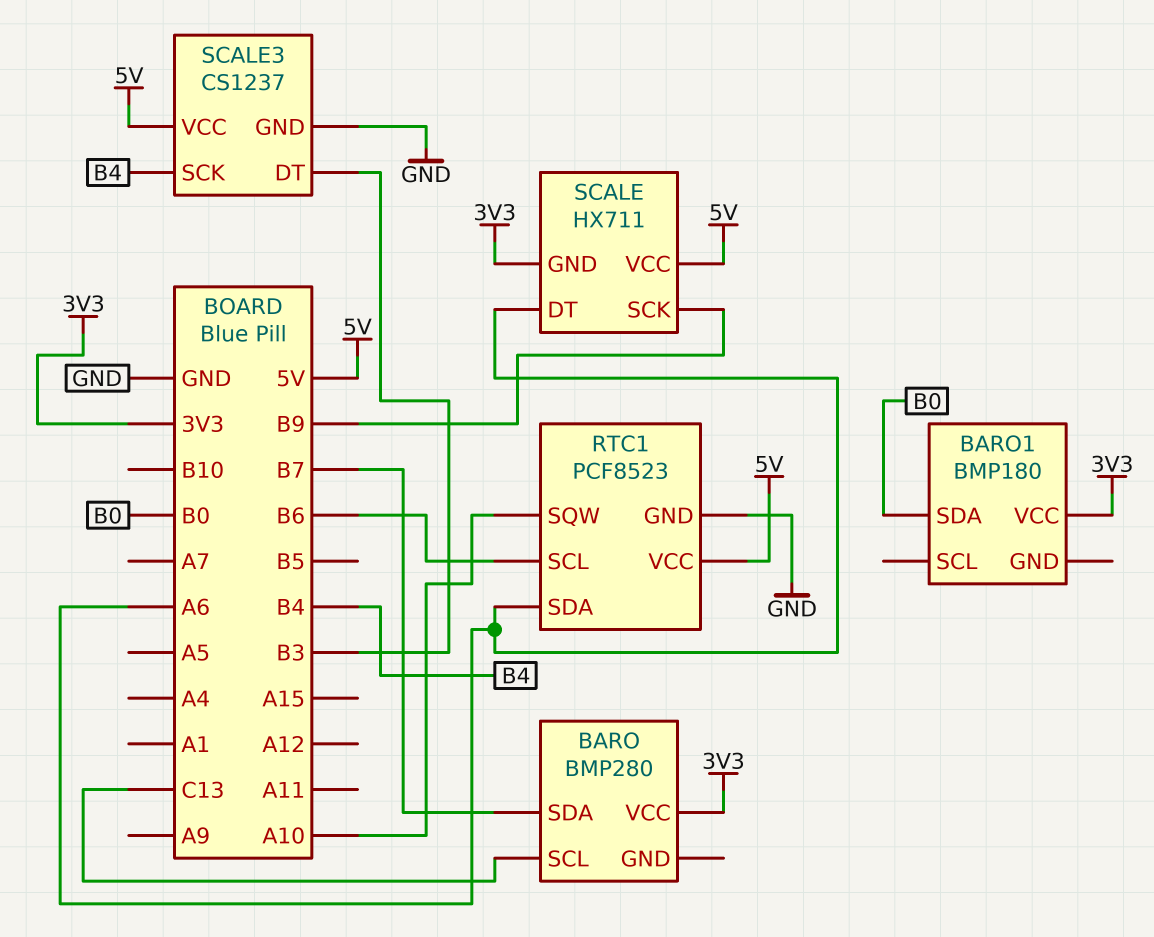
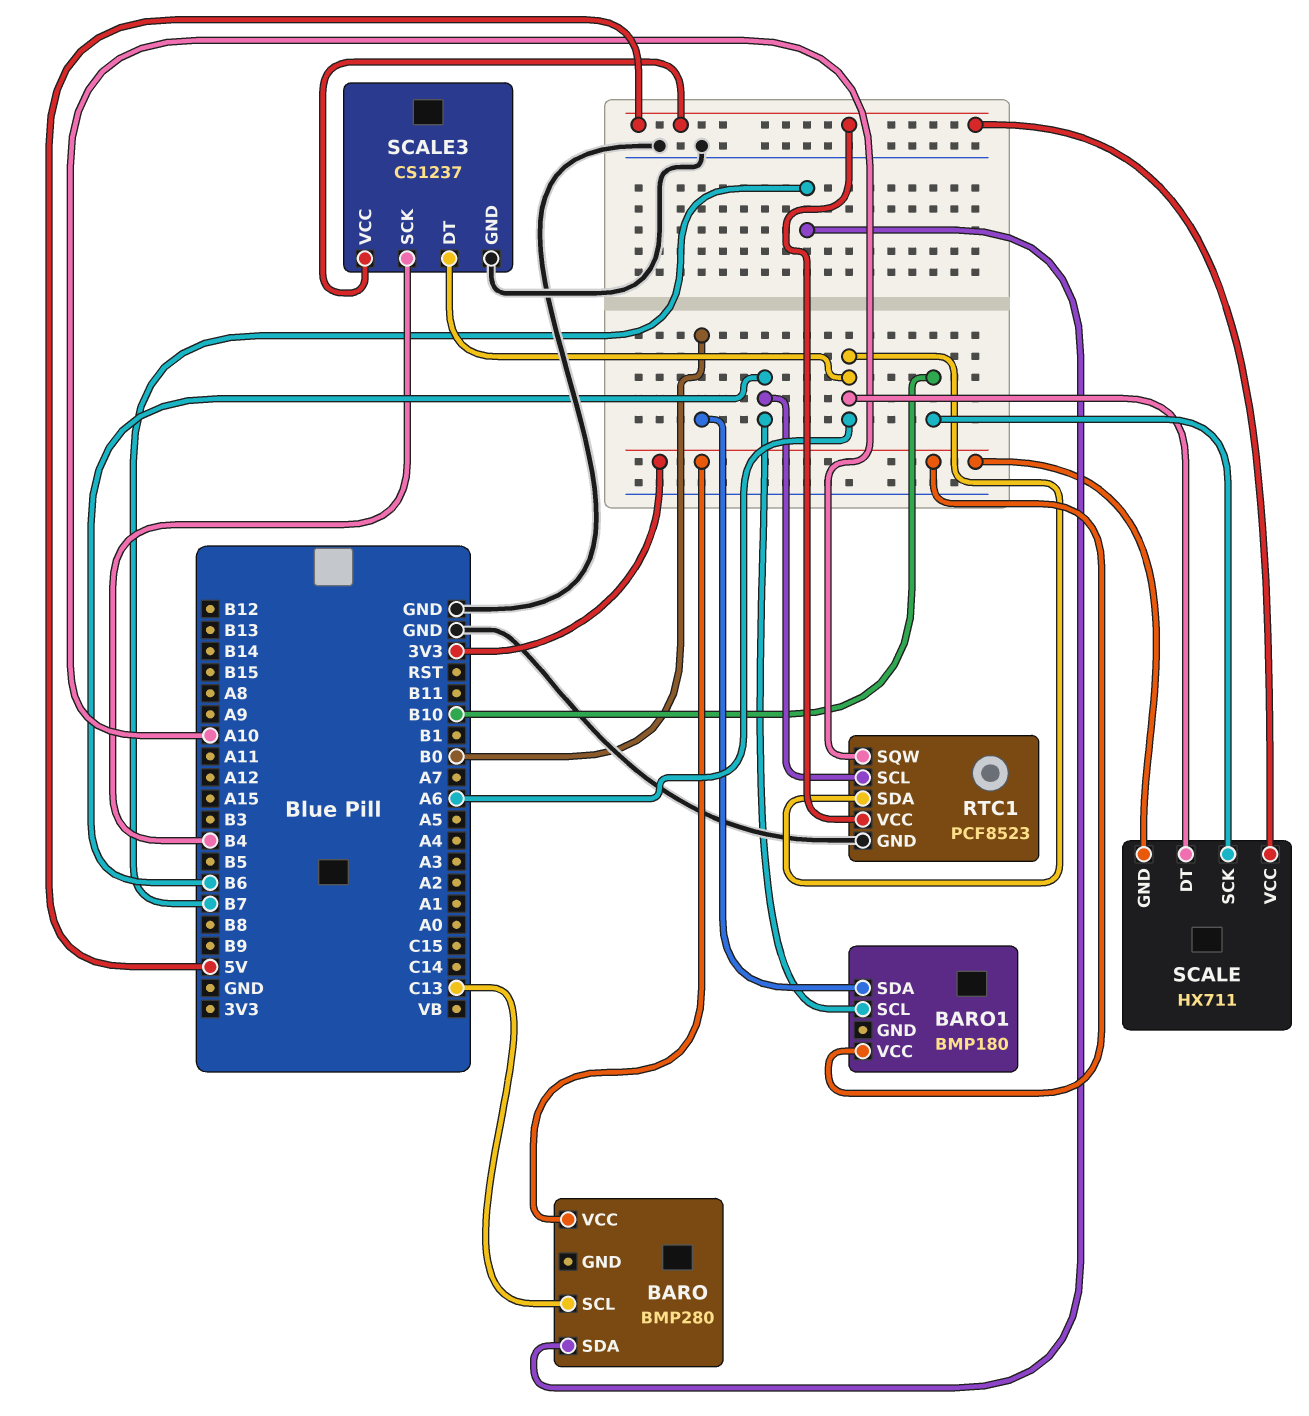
BARO1 pin SCL: none -> B6
SCALE pin SCK: B9 -> B10
SCALE3 pin DT: B3 -> A6

